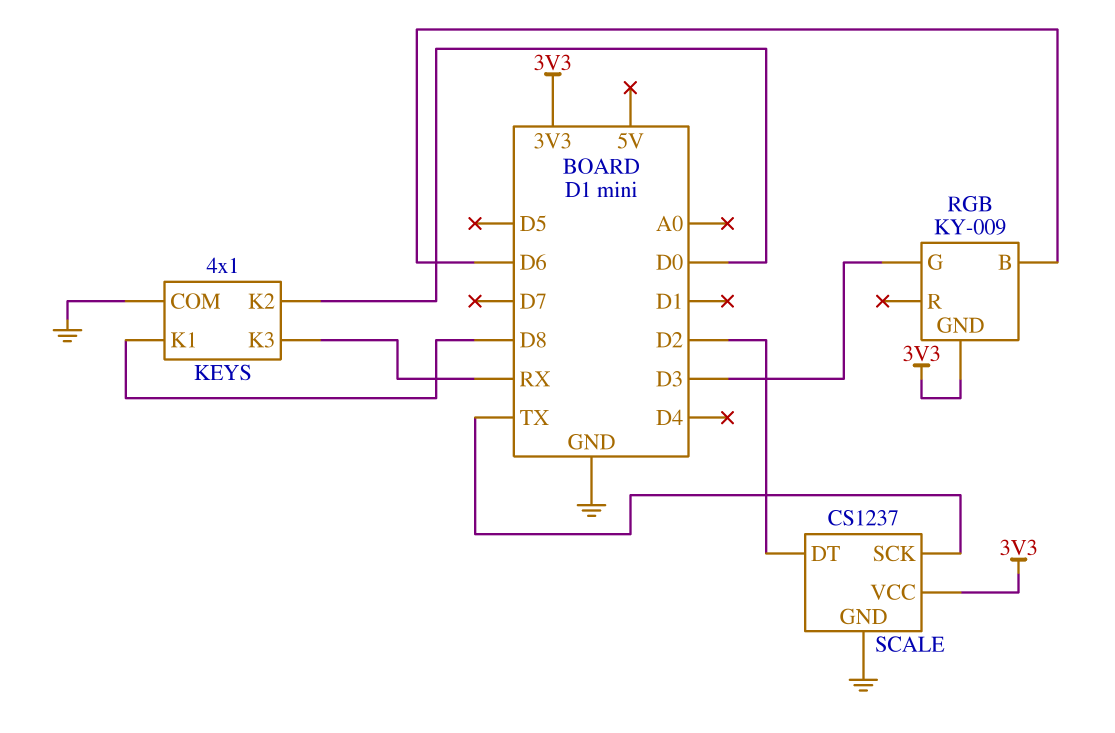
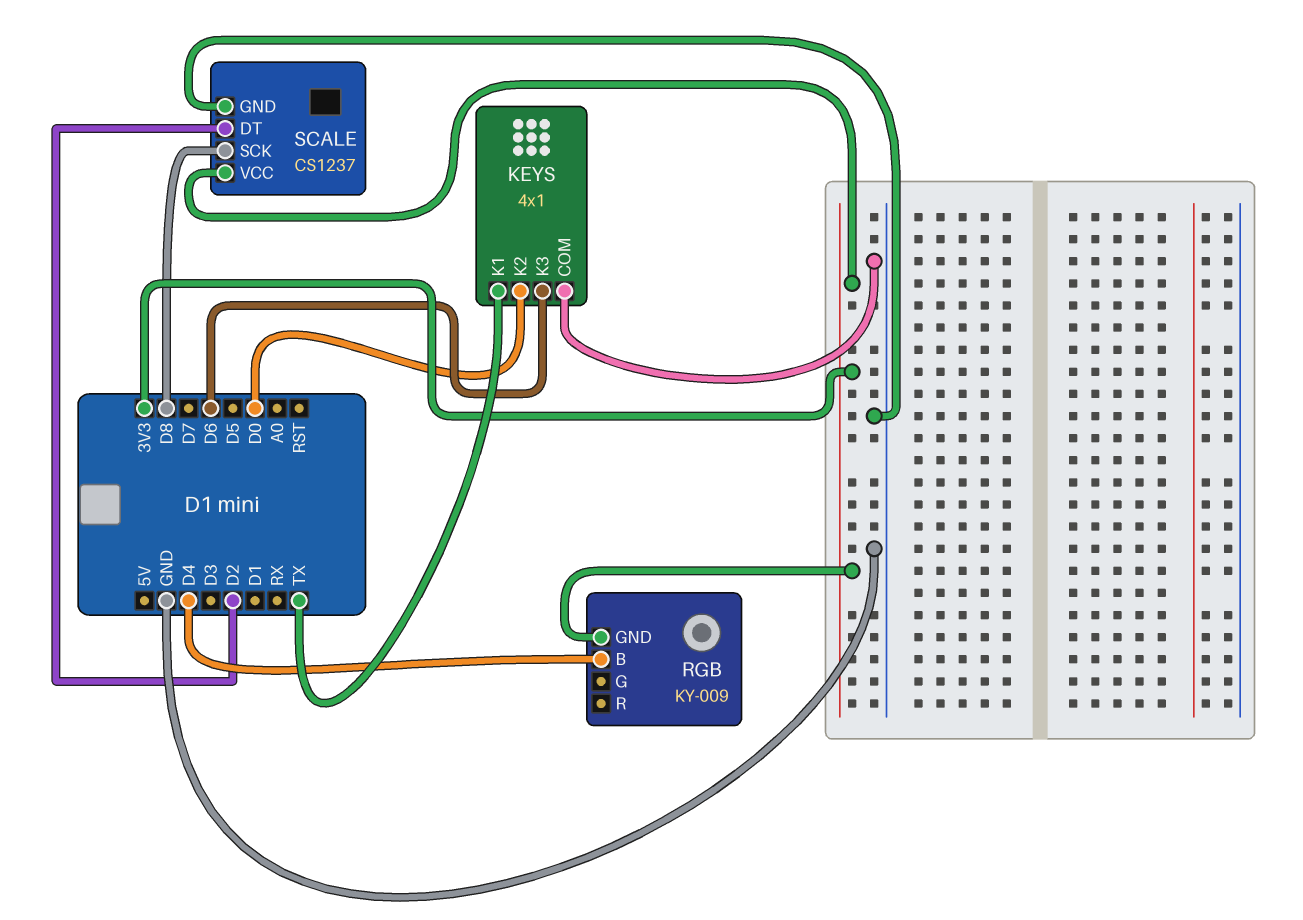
KEYS pin K1: D8 -> TX
KEYS pin K3: RX -> D6
RGB pin B: D6 -> D4
RGB pin G: D3 -> none
SCALE pin SCK: TX -> D8

